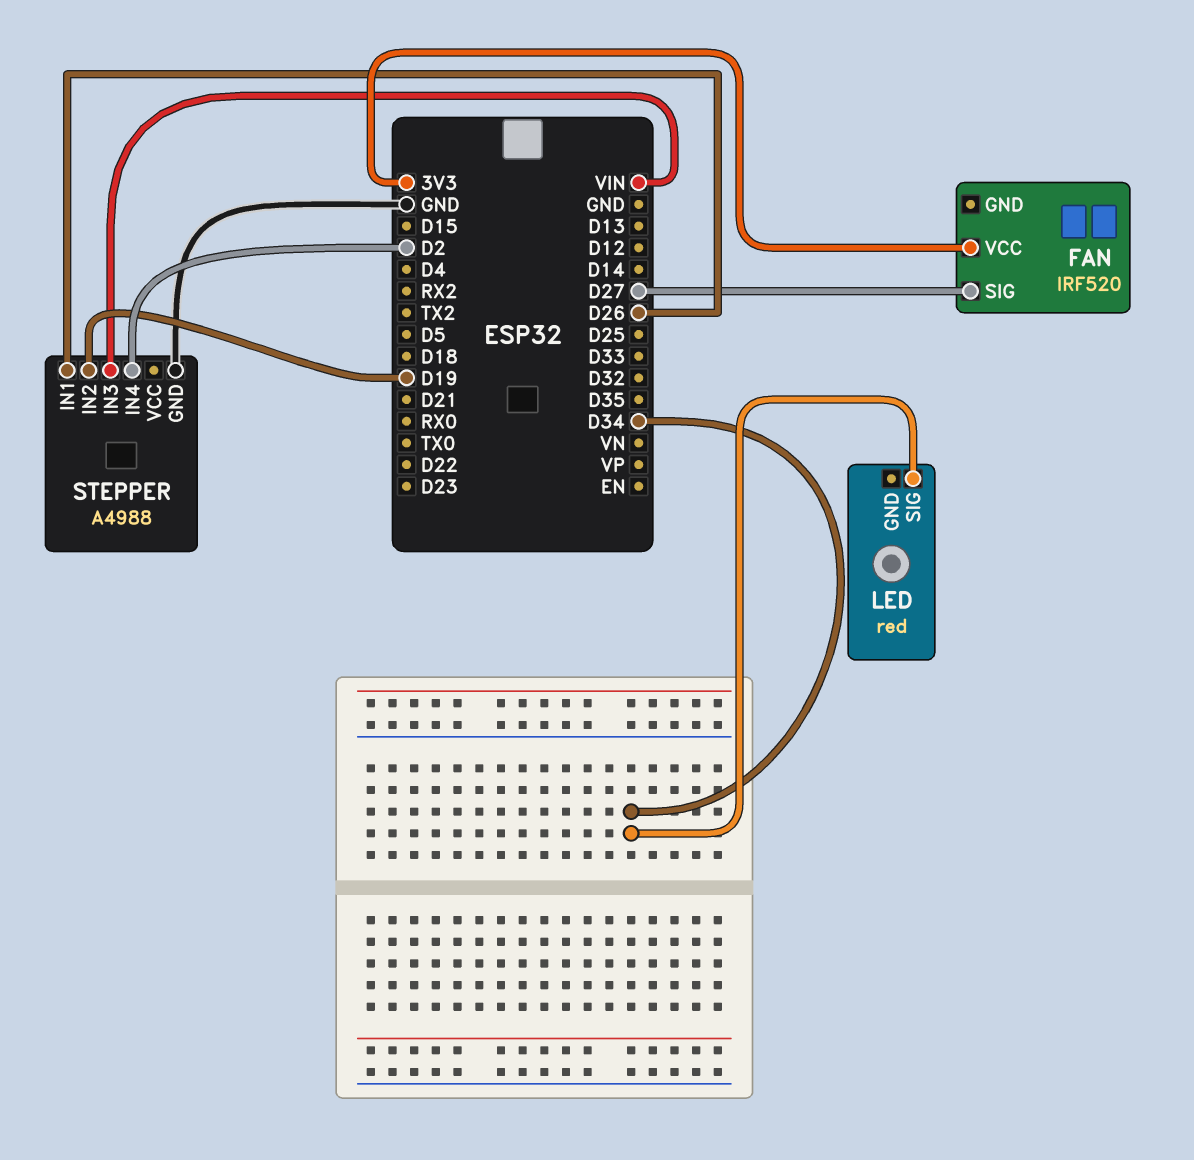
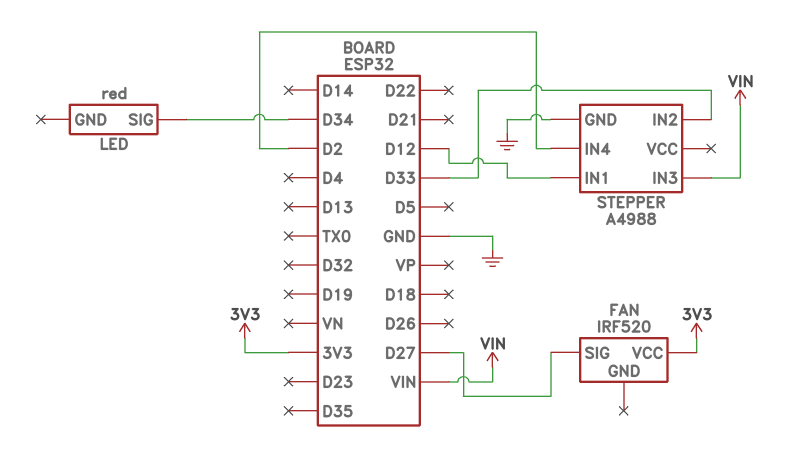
STEPPER pin IN1: D26 -> D12
STEPPER pin IN2: D19 -> D33

